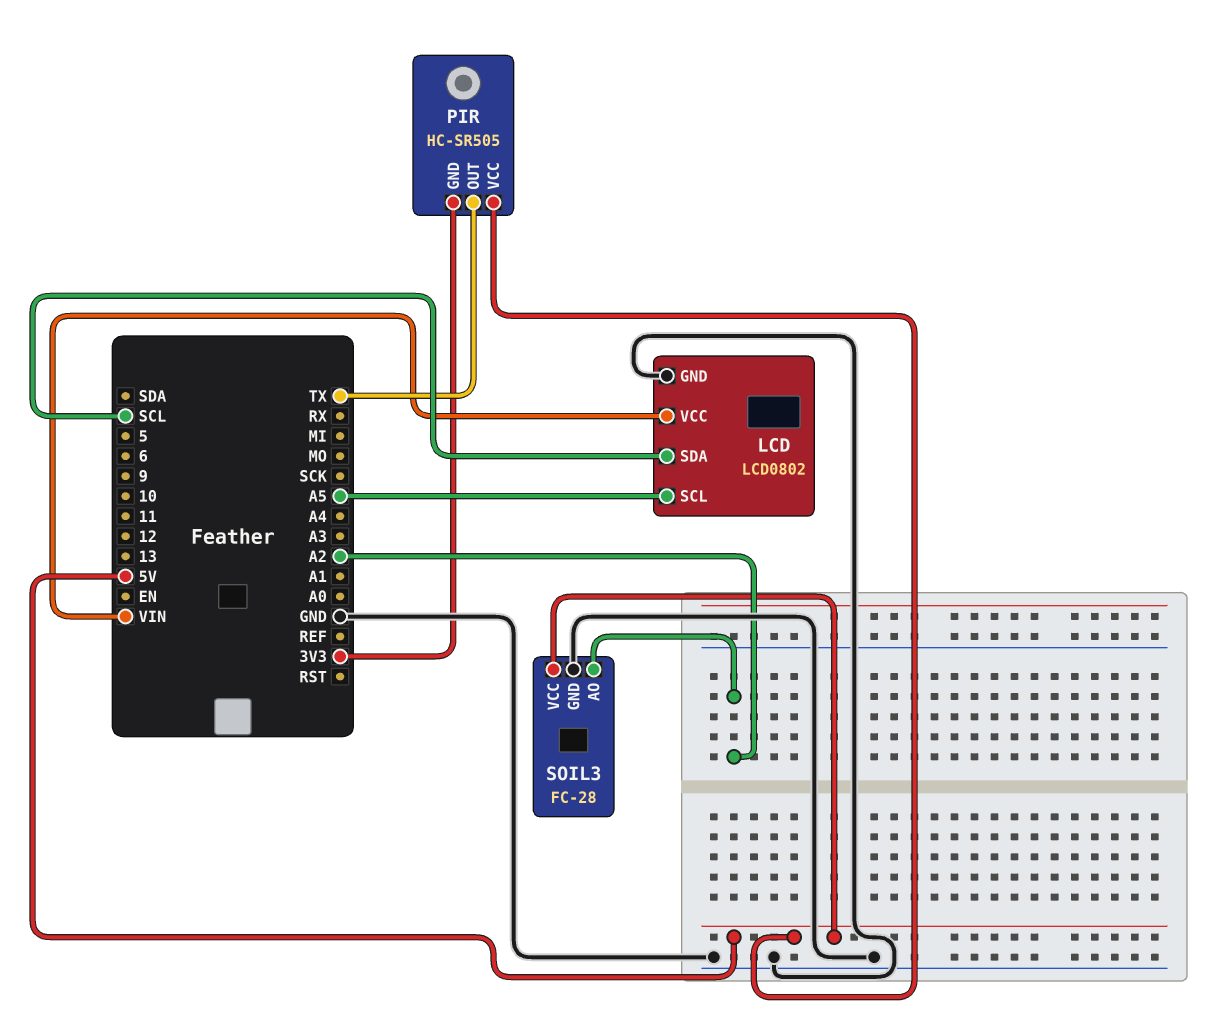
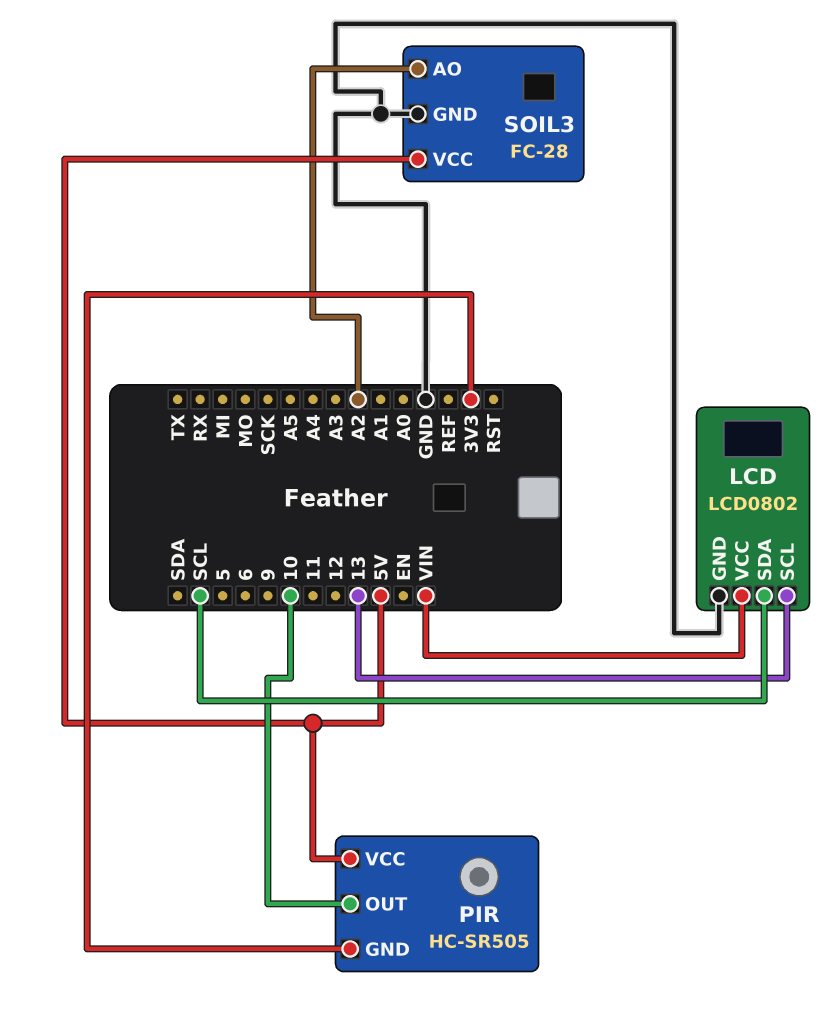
LCD pin SCL: A5 -> 13
PIR pin OUT: TX -> 10

